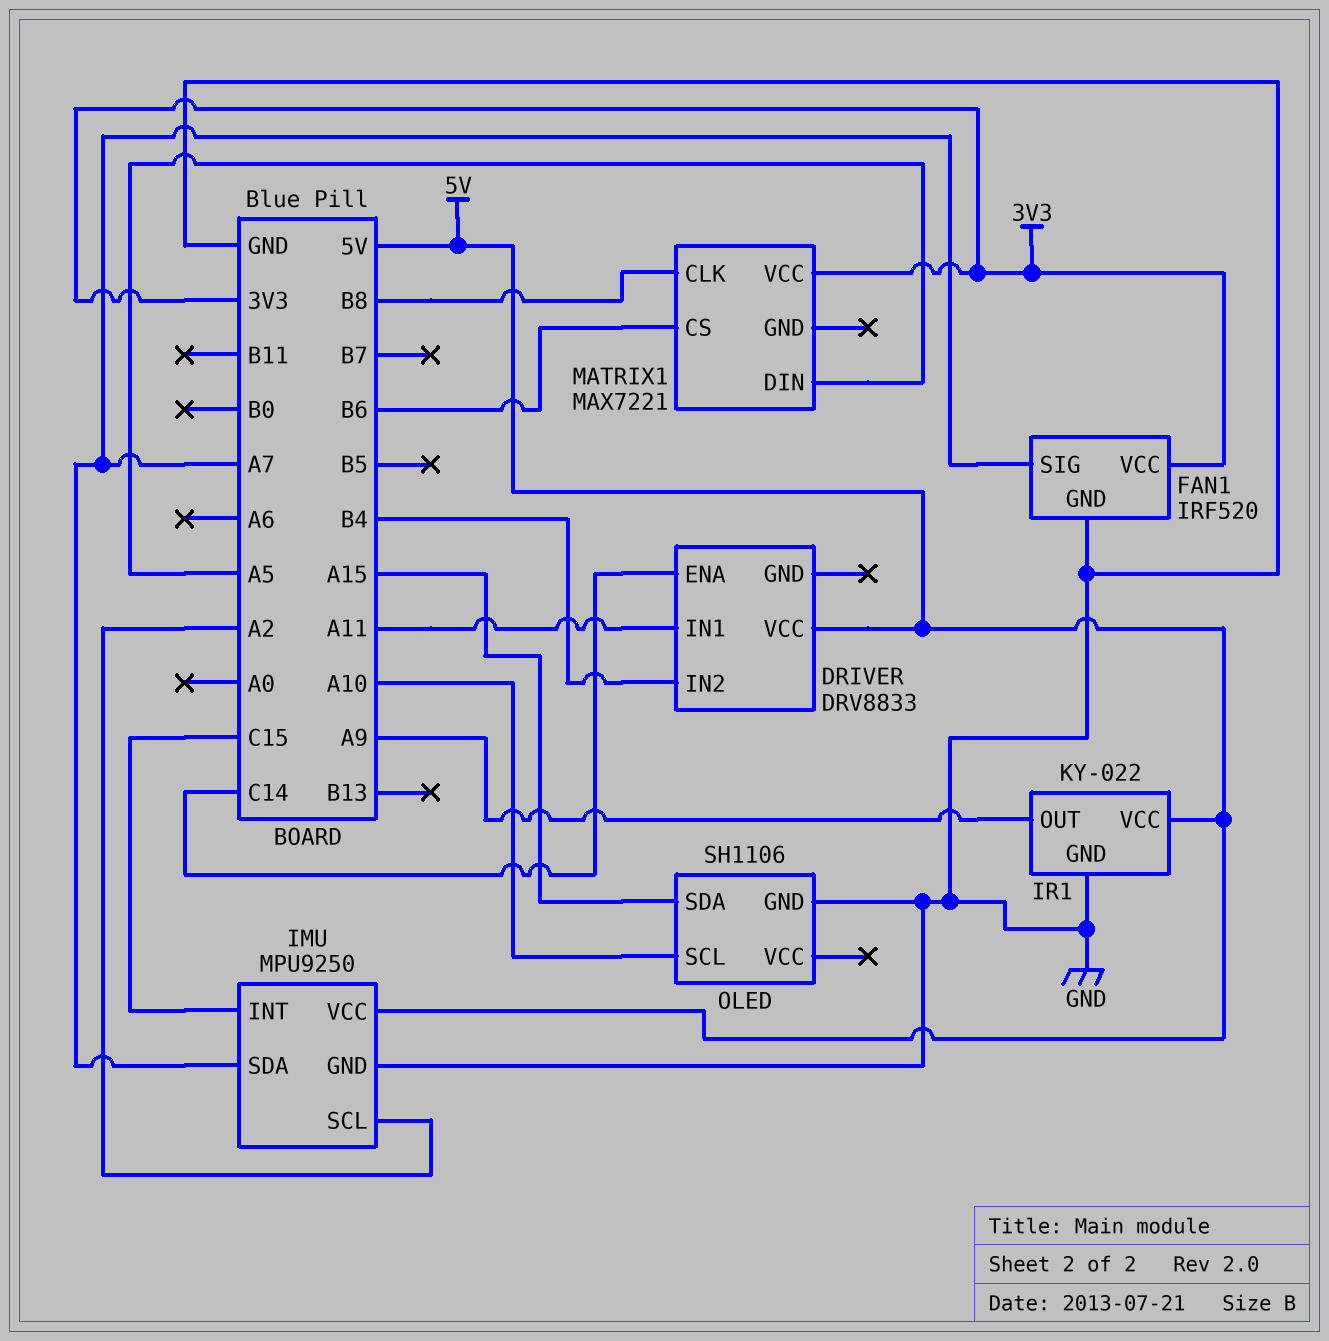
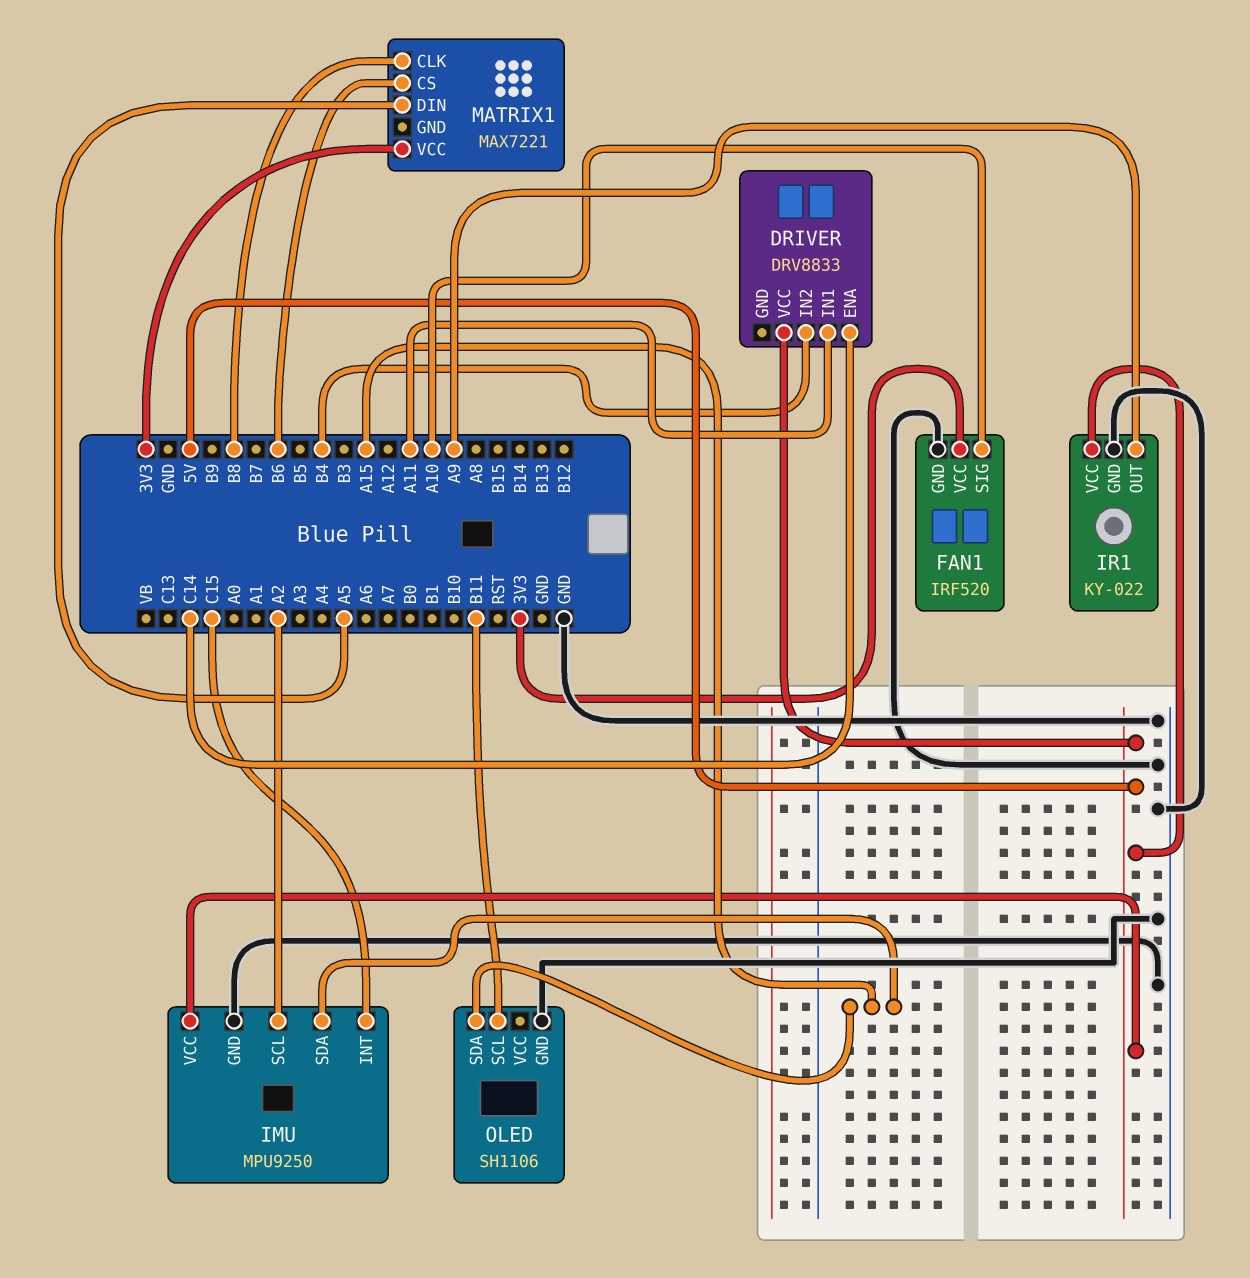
FAN1 pin SIG: A7 -> A10
IMU pin SDA: A7 -> A15
OLED pin SCL: A10 -> B11

